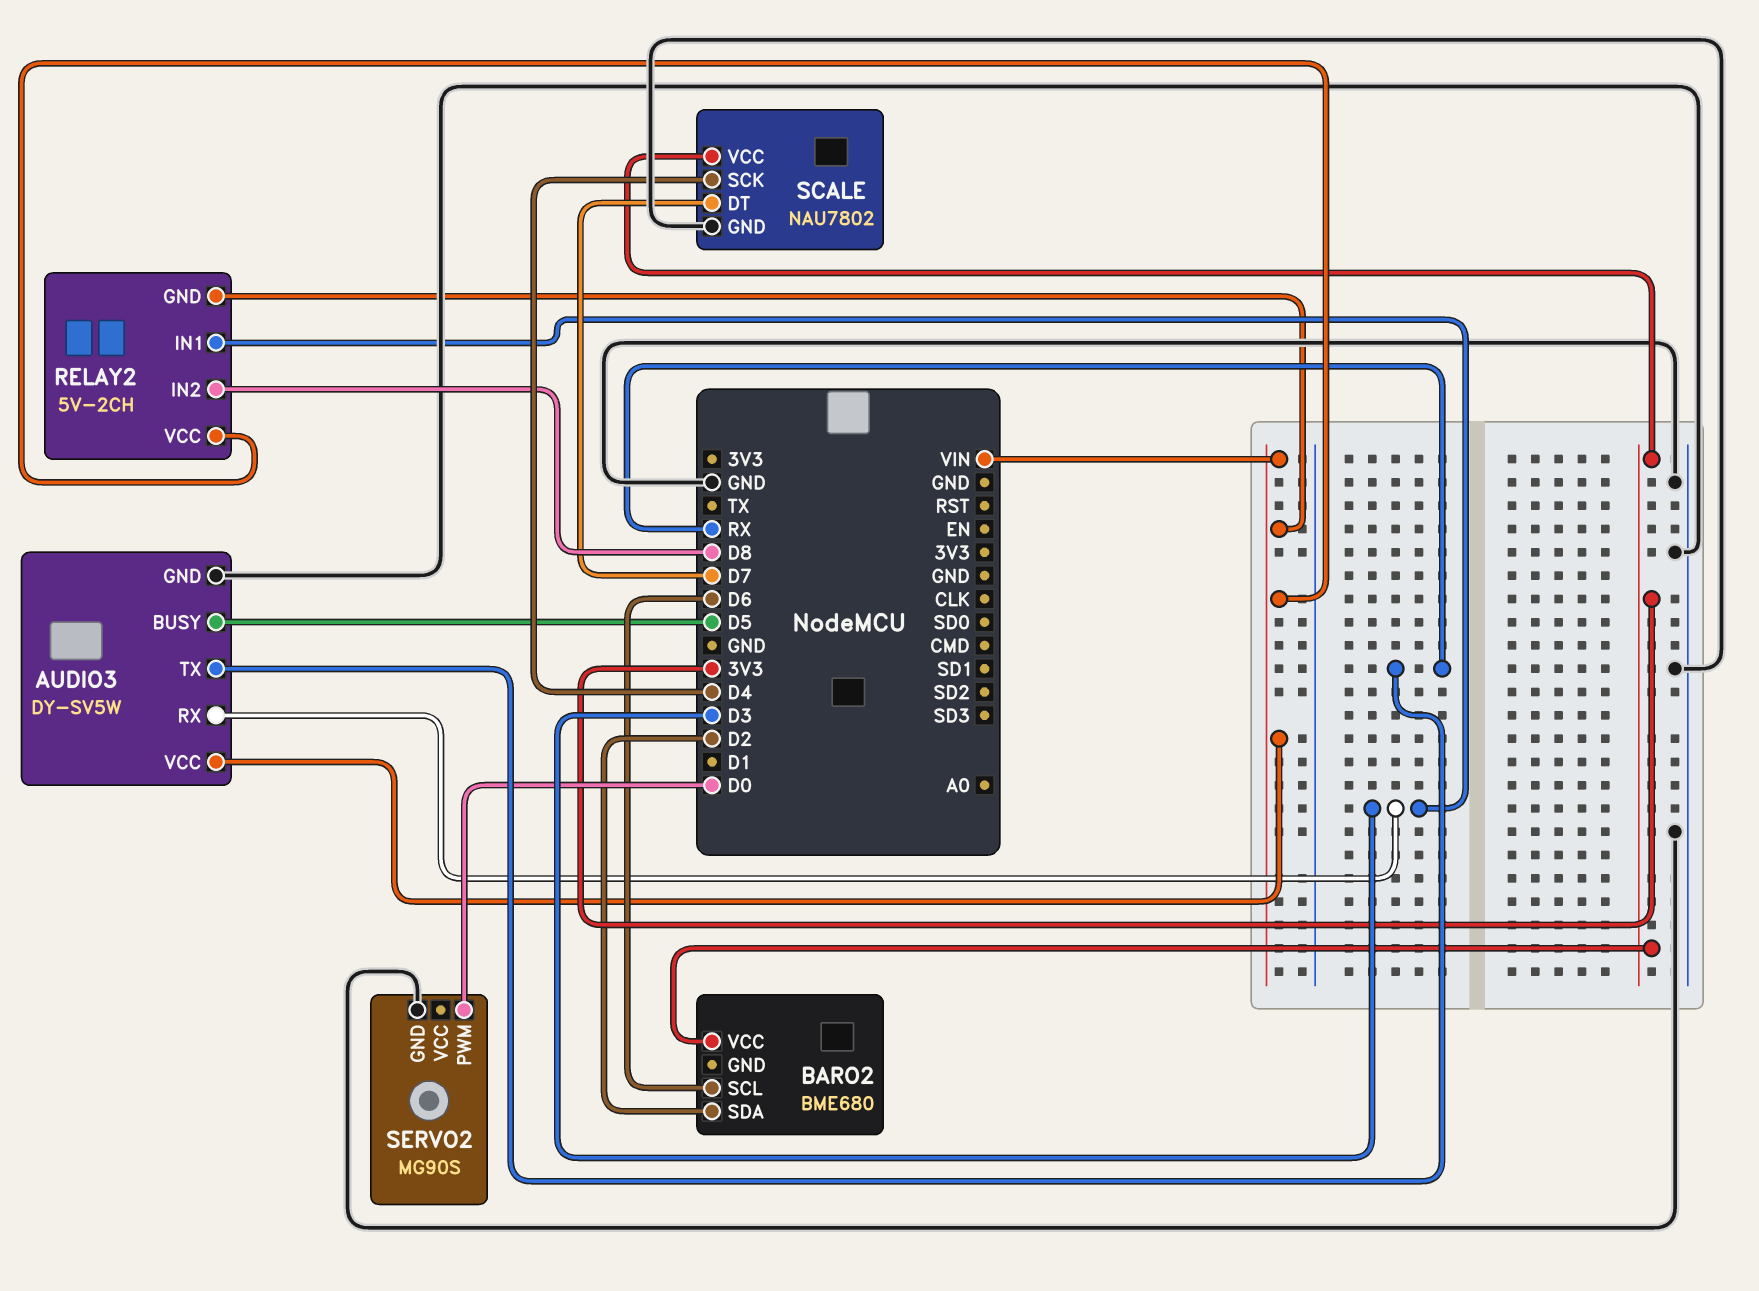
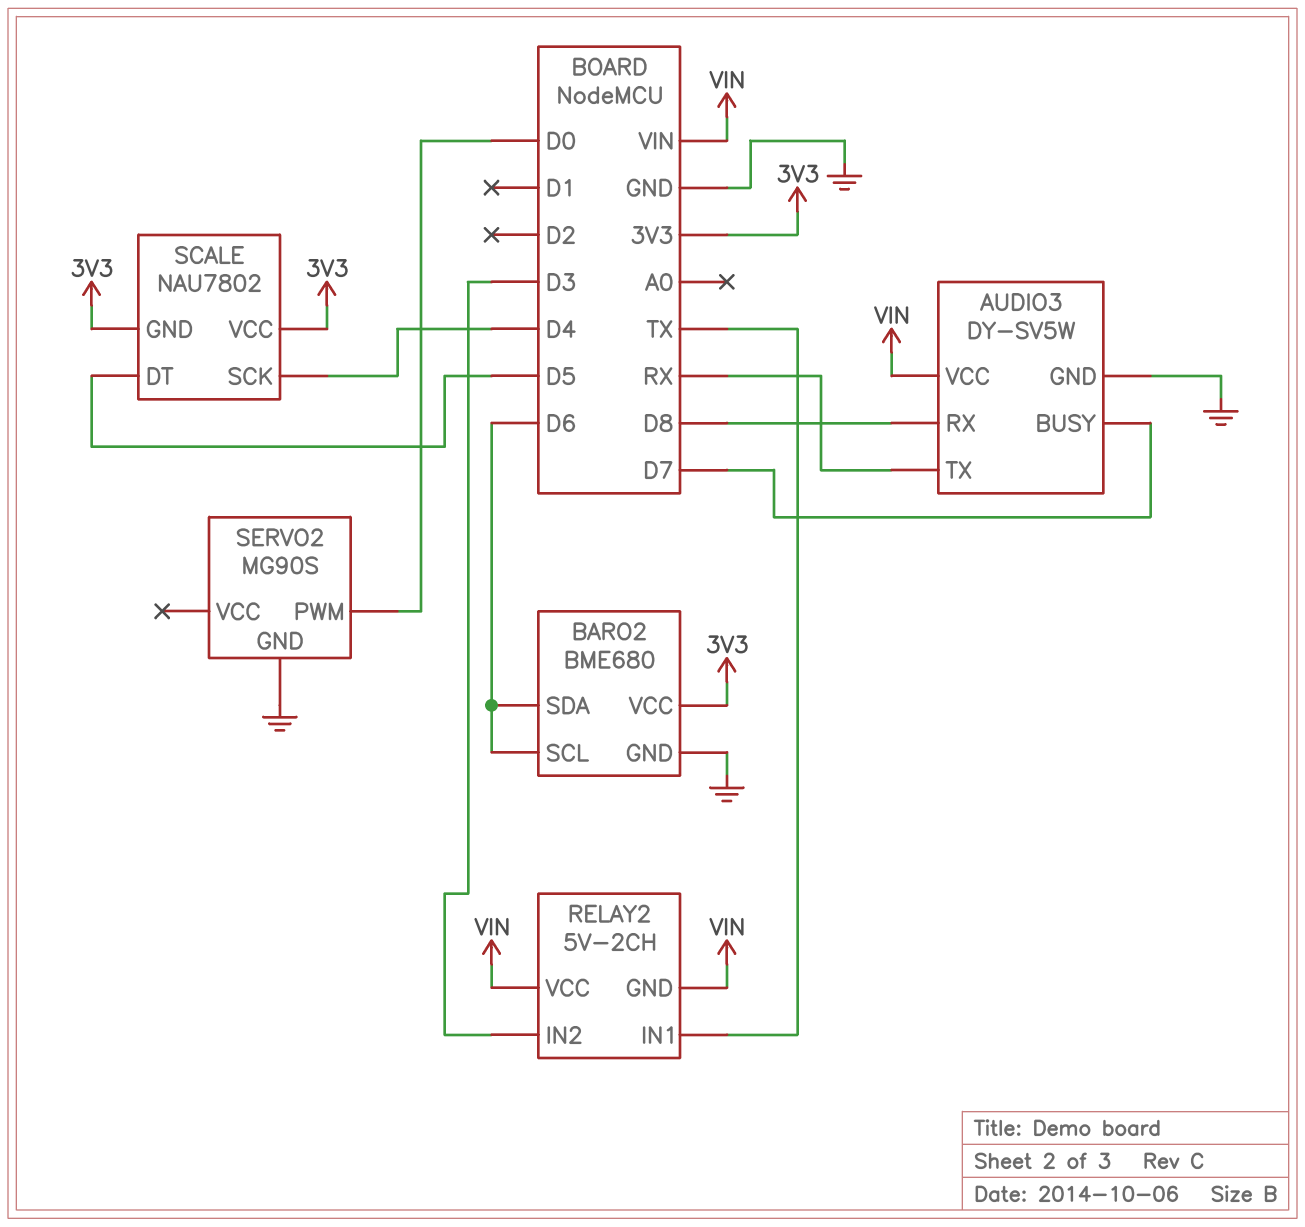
AUDIO3 pin BUSY: D5 -> D7
AUDIO3 pin RX: D3 -> D8
BARO2 pin GND: none -> GND
BARO2 pin SDA: D2 -> D6
RELAY2 pin IN1: D3 -> TX
RELAY2 pin IN2: D8 -> D3
SCALE pin DT: D7 -> D5
SCALE pin GND: GND -> 3V3

